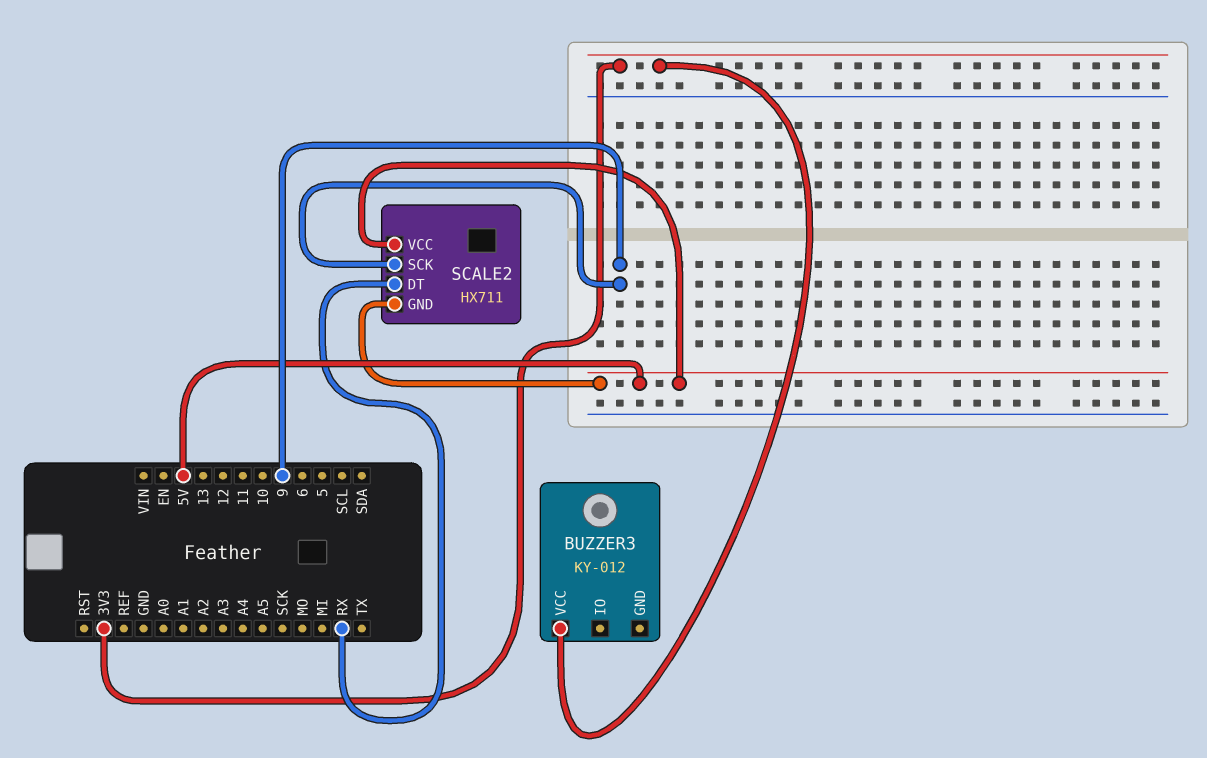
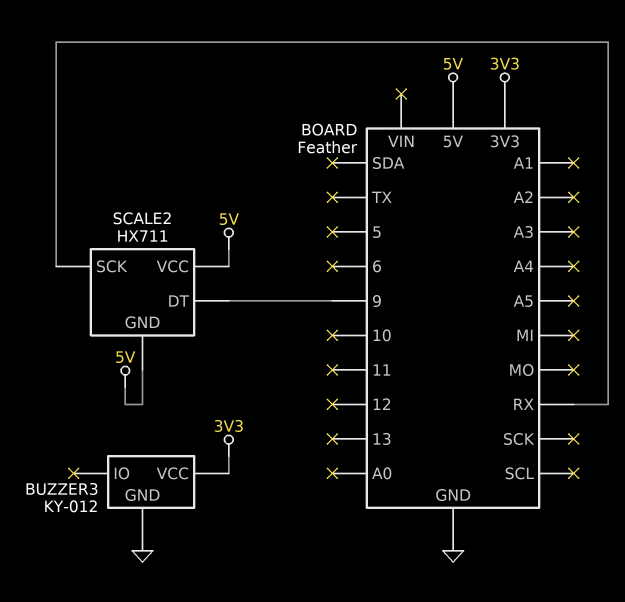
BUZZER3 pin GND: none -> GND
SCALE2 pin DT: RX -> 9
SCALE2 pin SCK: 9 -> RX

